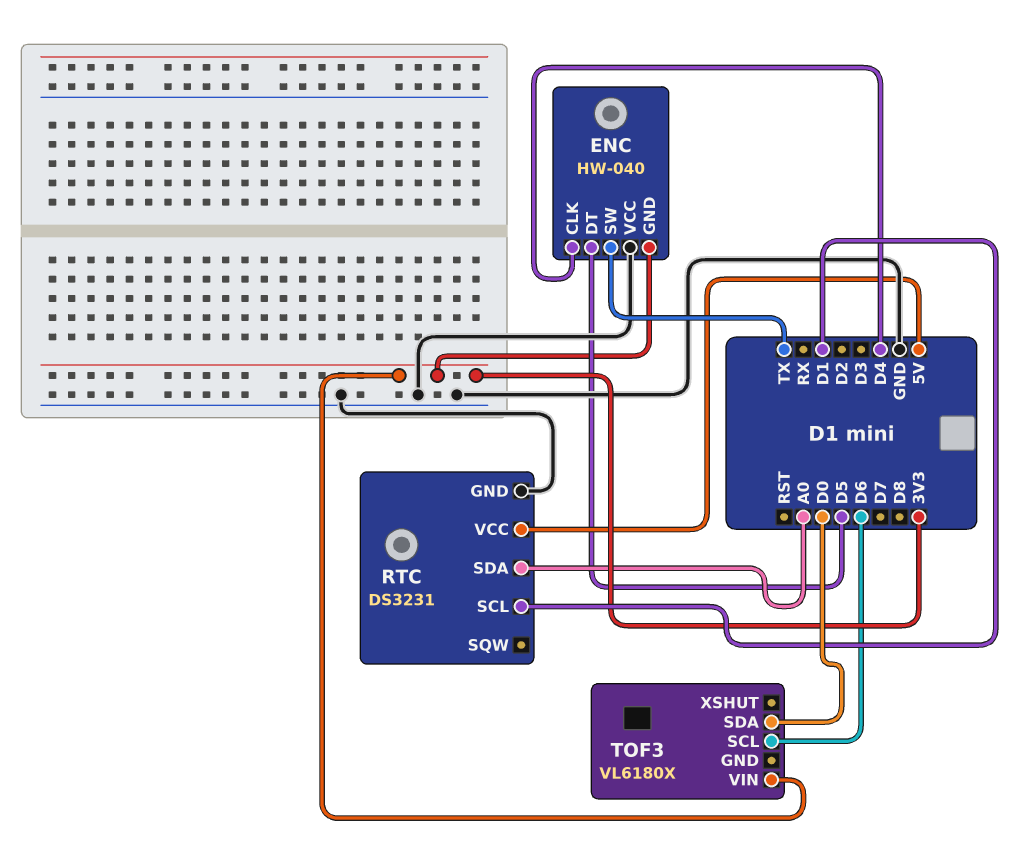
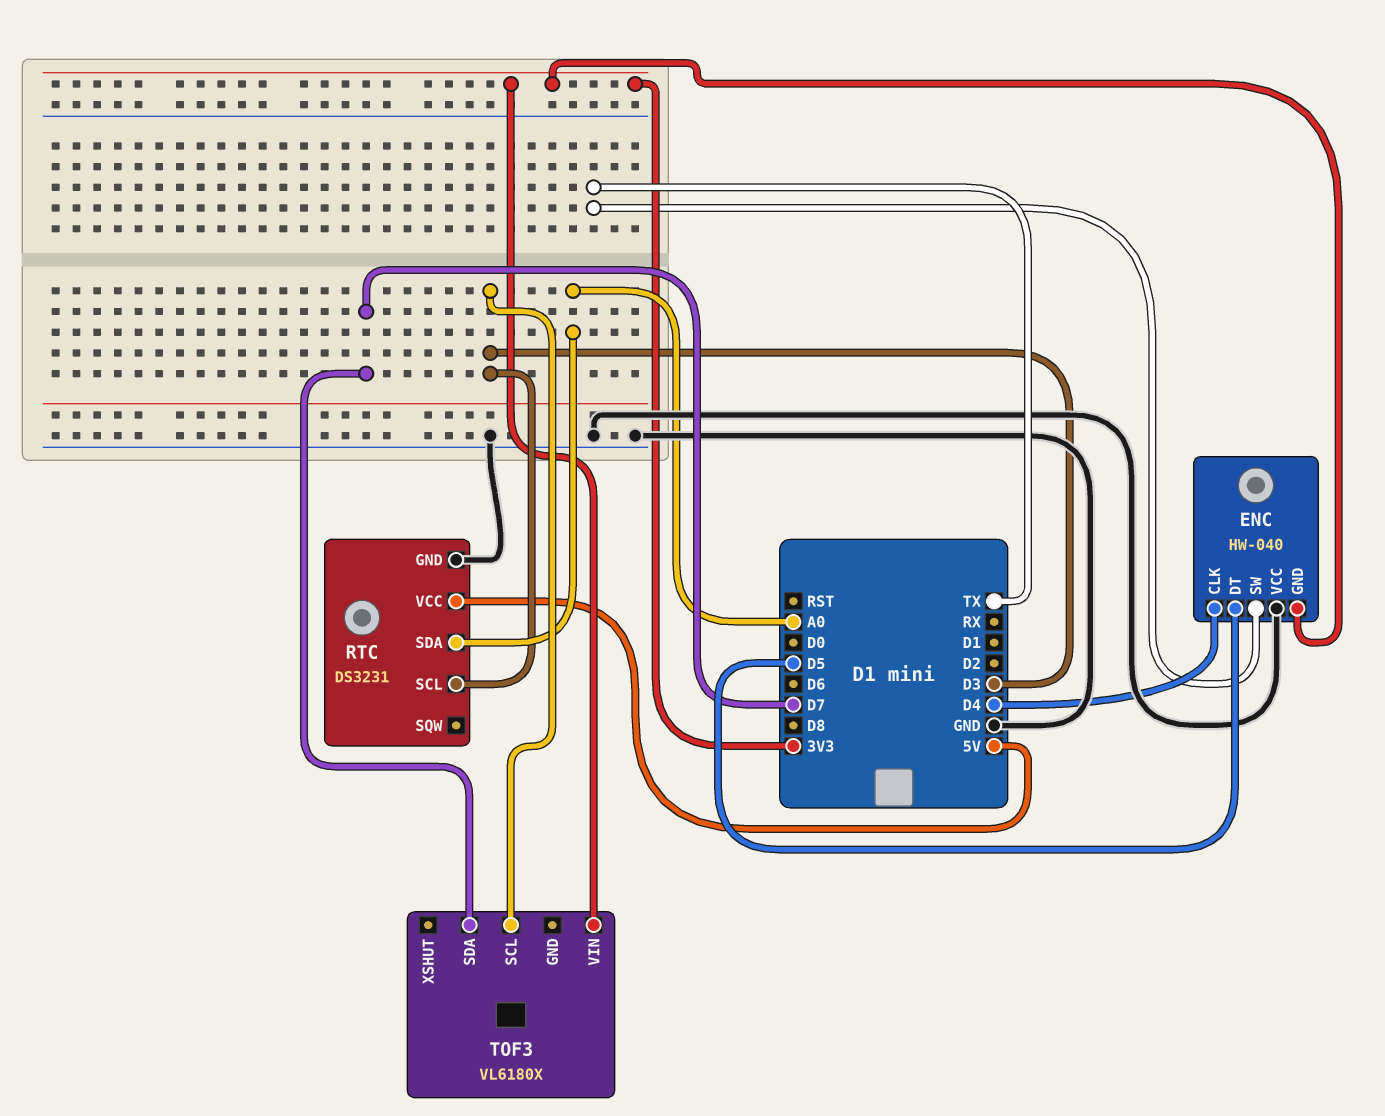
RTC pin SCL: D1 -> D3
TOF3 pin SCL: D6 -> D3
TOF3 pin SDA: D0 -> D7

